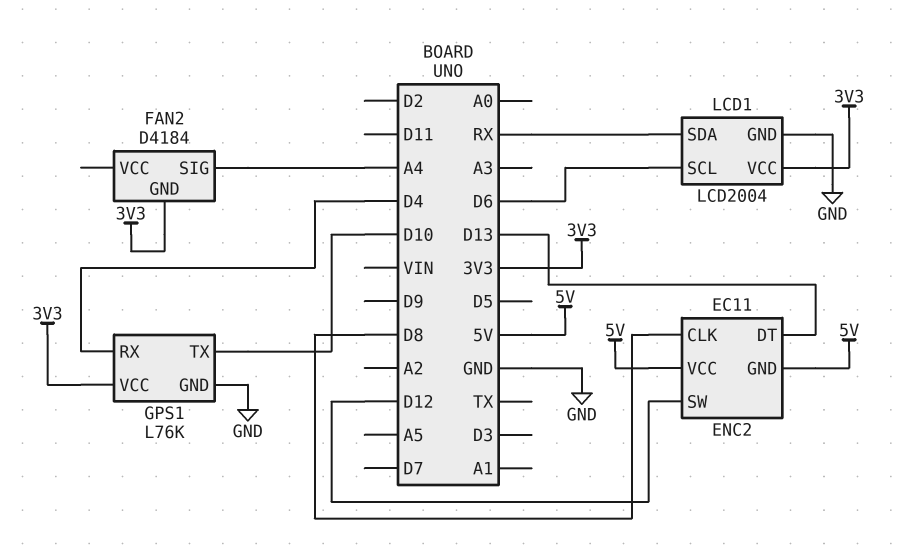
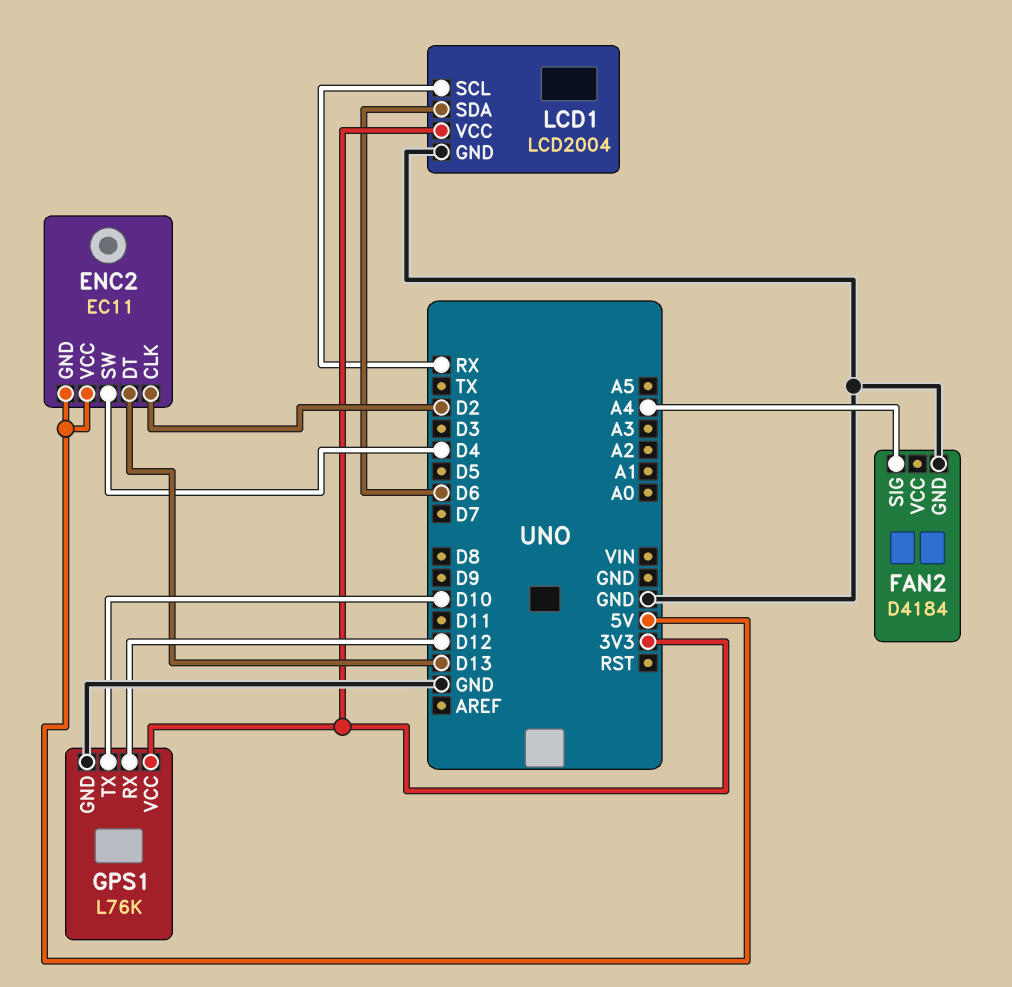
ENC2 pin CLK: D8 -> D2
ENC2 pin SW: D12 -> D4
FAN2 pin GND: 3V3 -> GND
GPS1 pin RX: D4 -> D12
LCD1 pin SCL: D6 -> RX
LCD1 pin SDA: RX -> D6

